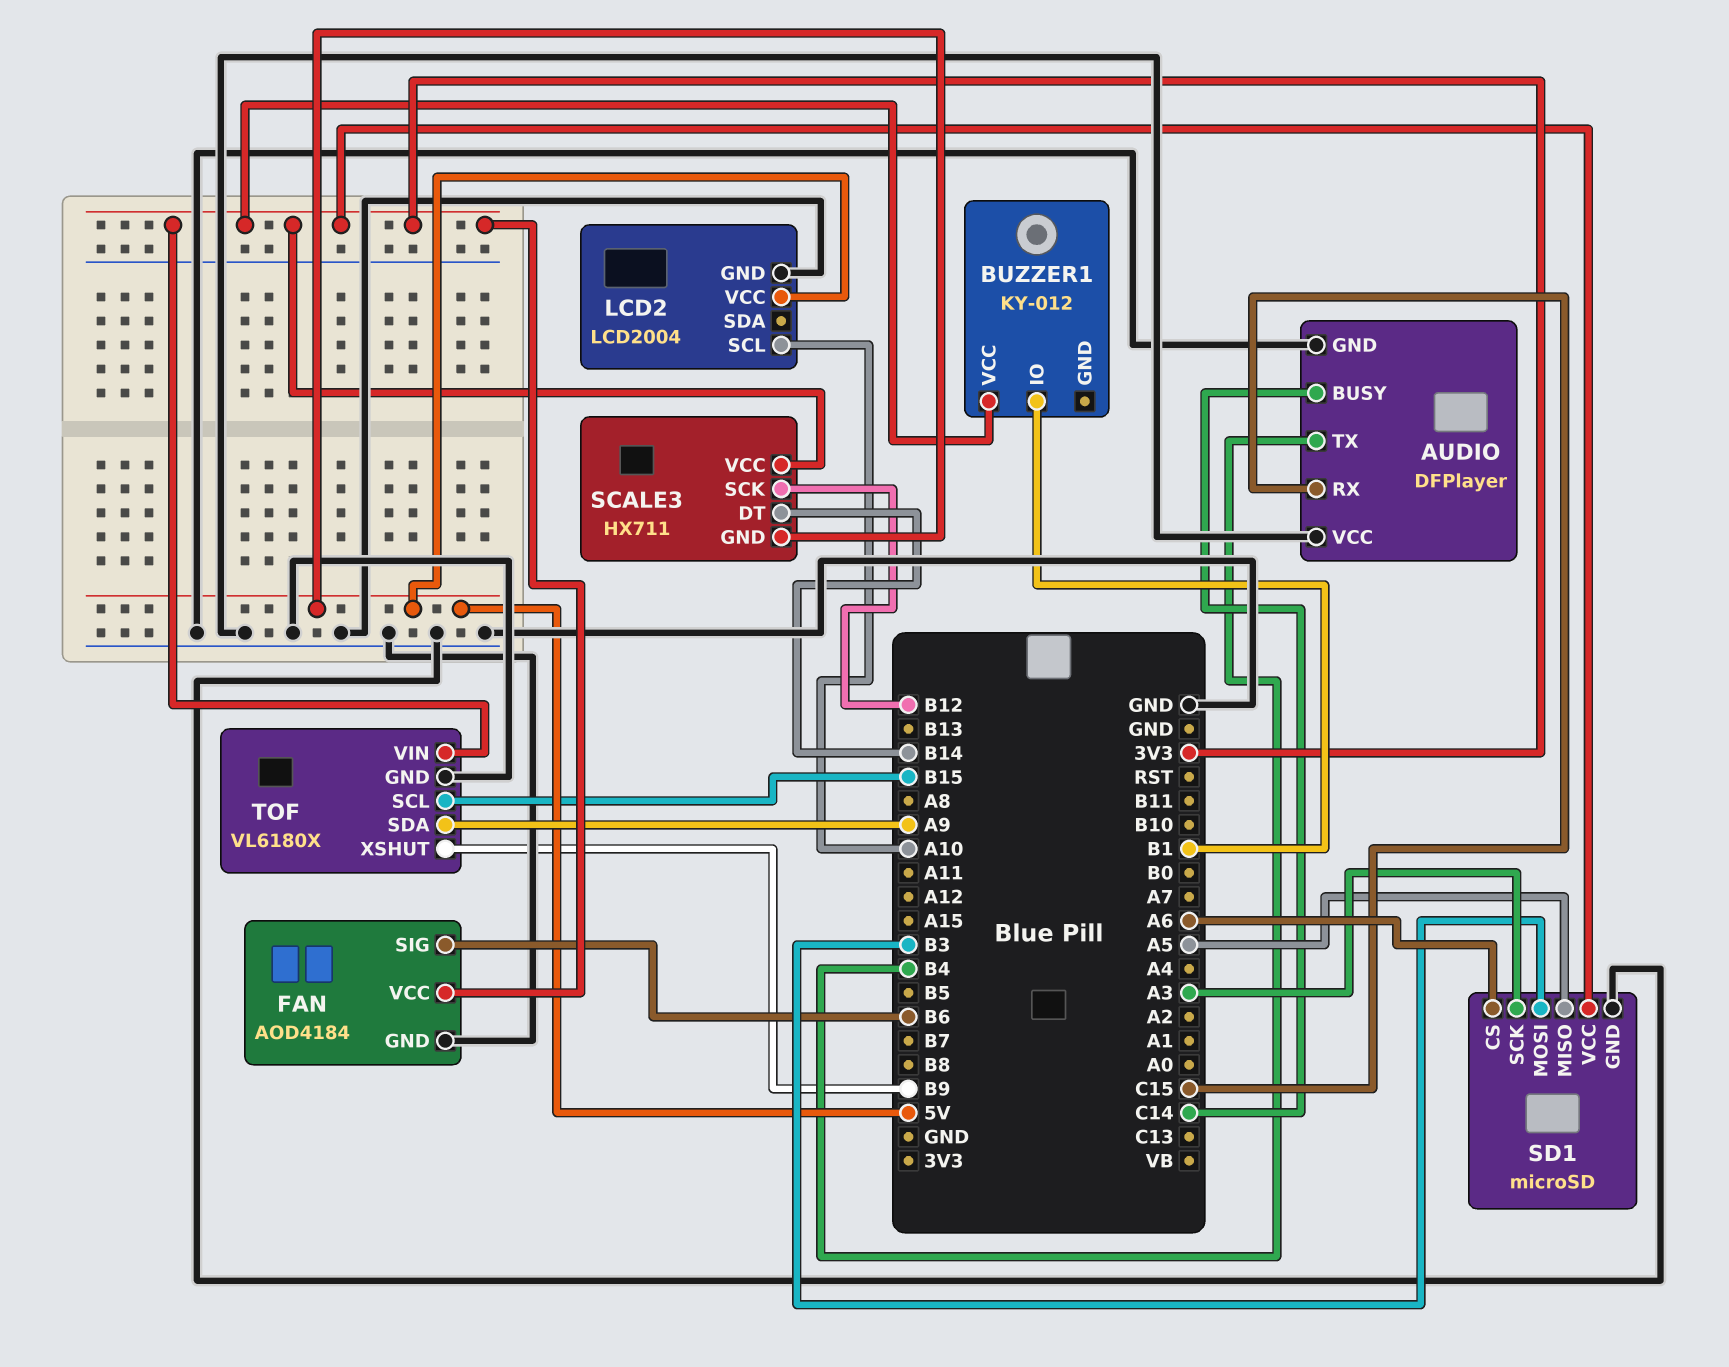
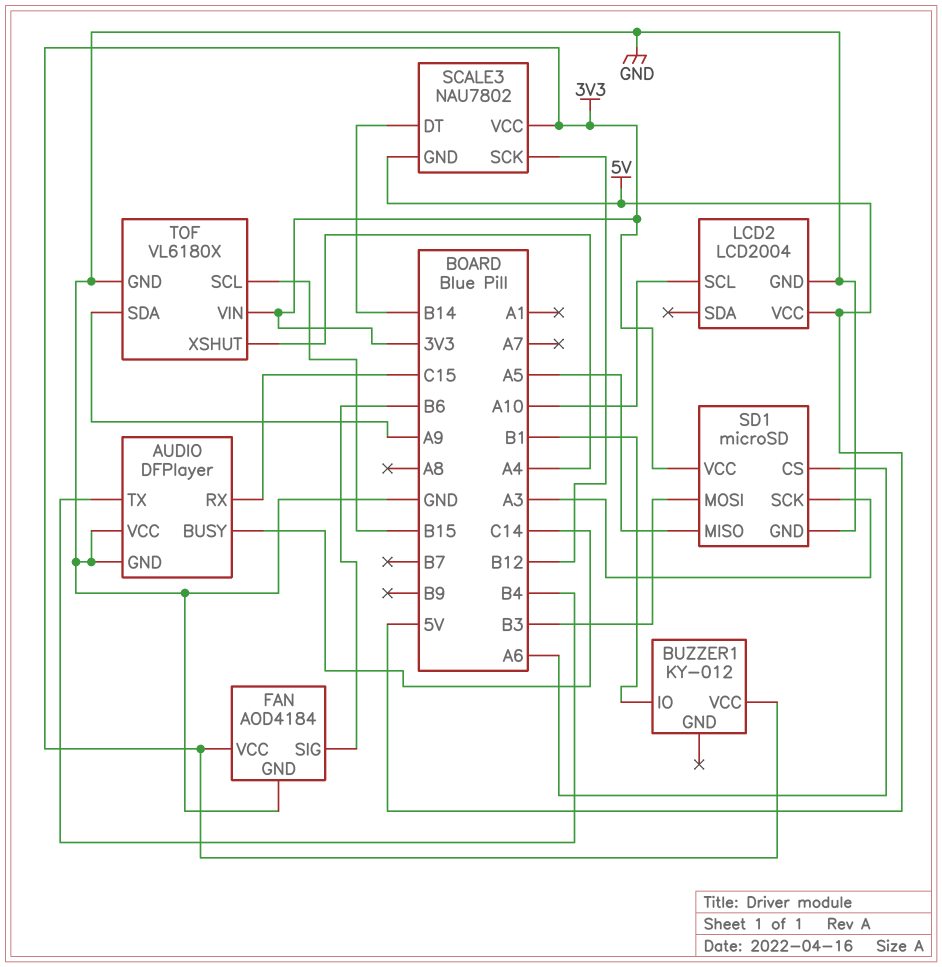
SCALE3: HX711 -> NAU7802
TOF pin XSHUT: B9 -> A4

